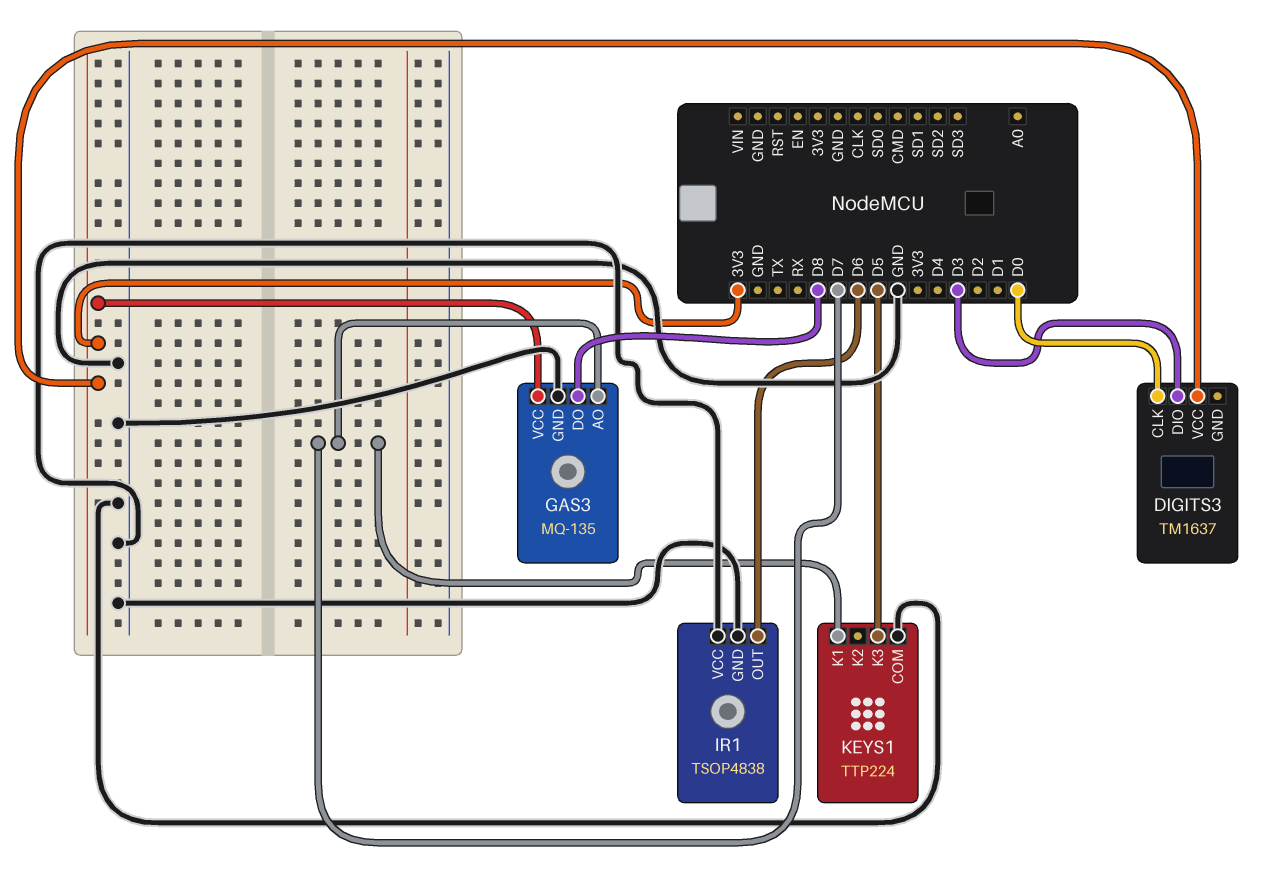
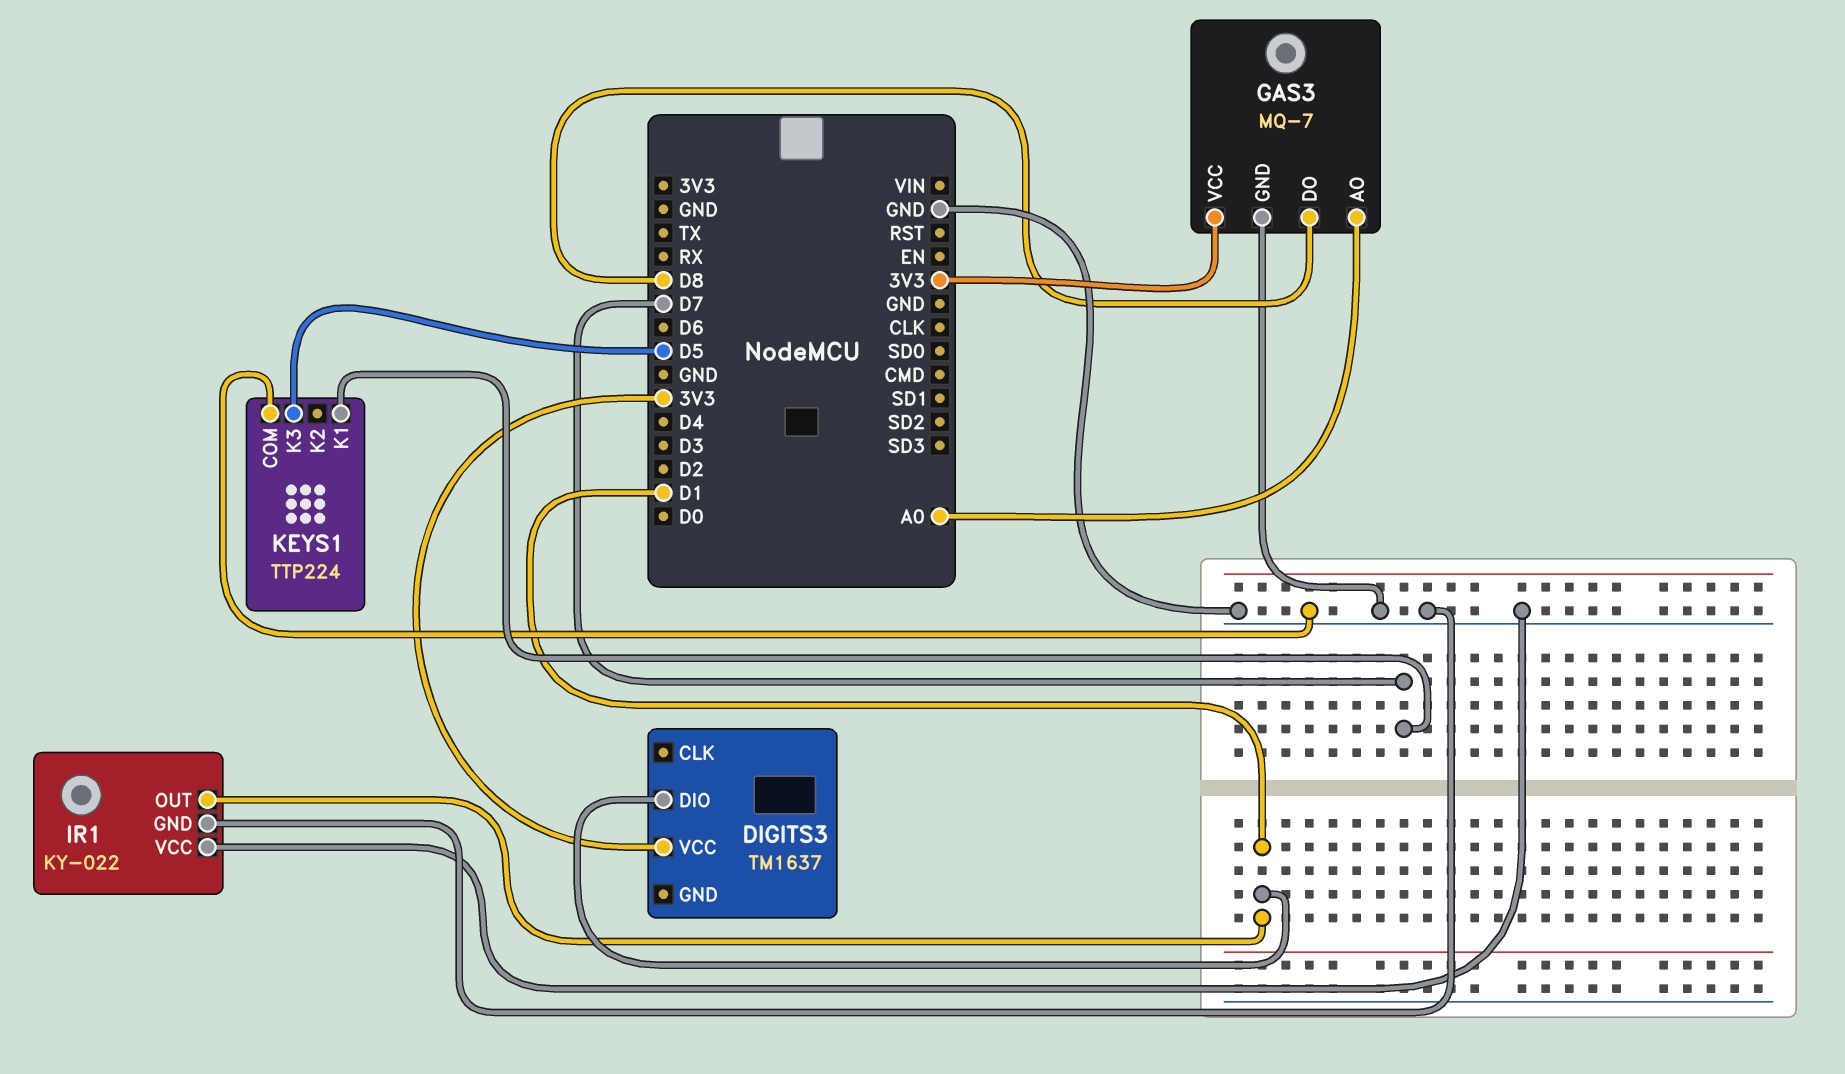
DIGITS3 pin CLK: D0 -> none
DIGITS3 pin DIO: D3 -> D1
GAS3: MQ-135 -> MQ-7
GAS3 pin AO: D7 -> A0
IR1: TSOP4838 -> KY-022
IR1 pin OUT: D6 -> D1

